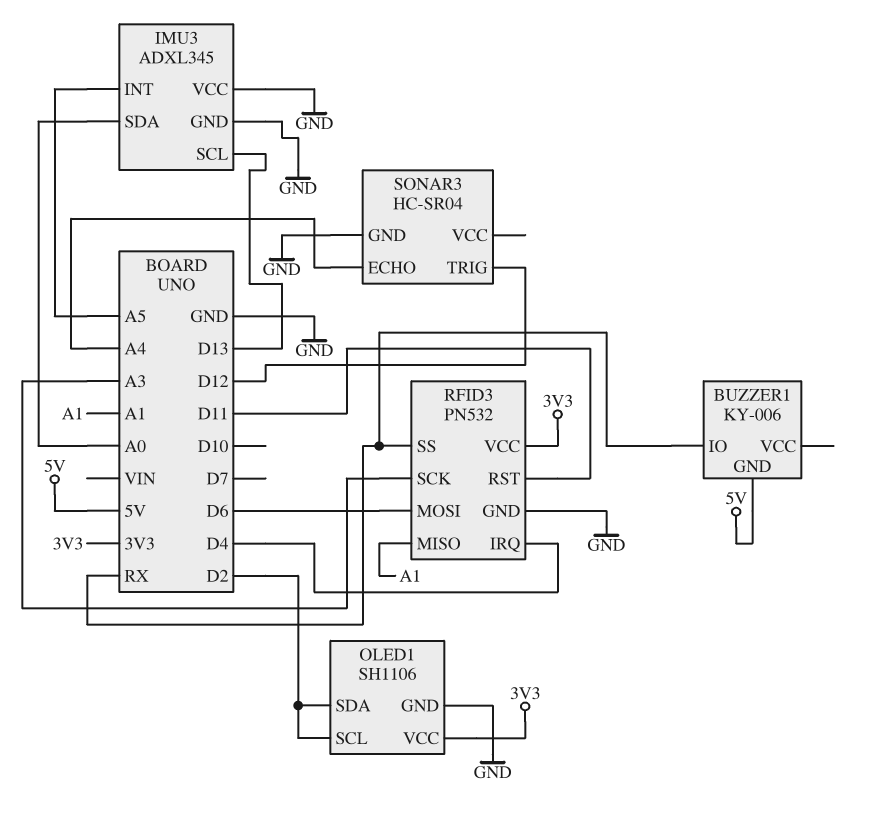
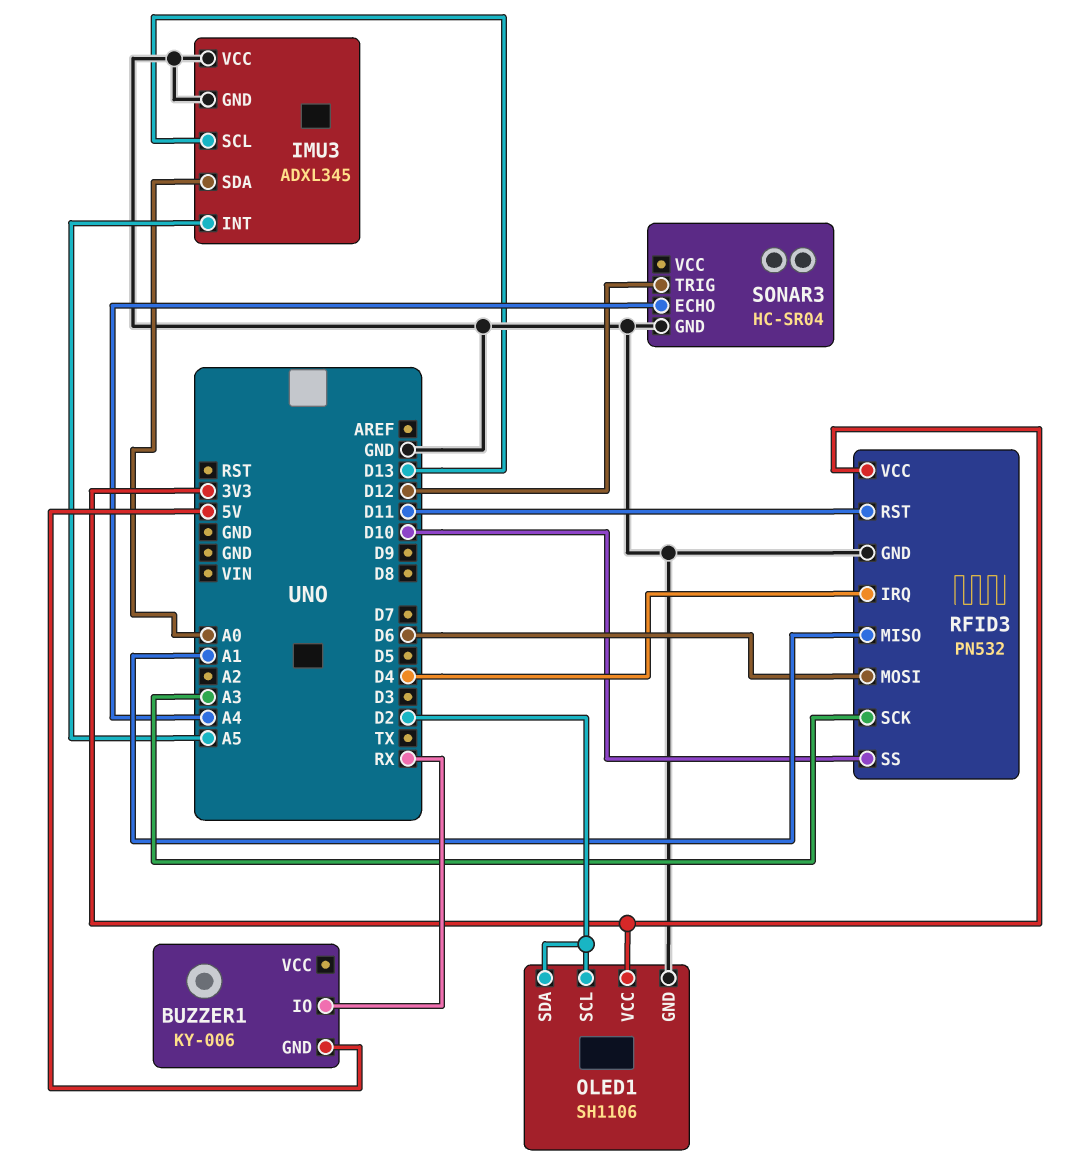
RFID3 pin SS: RX -> D10

